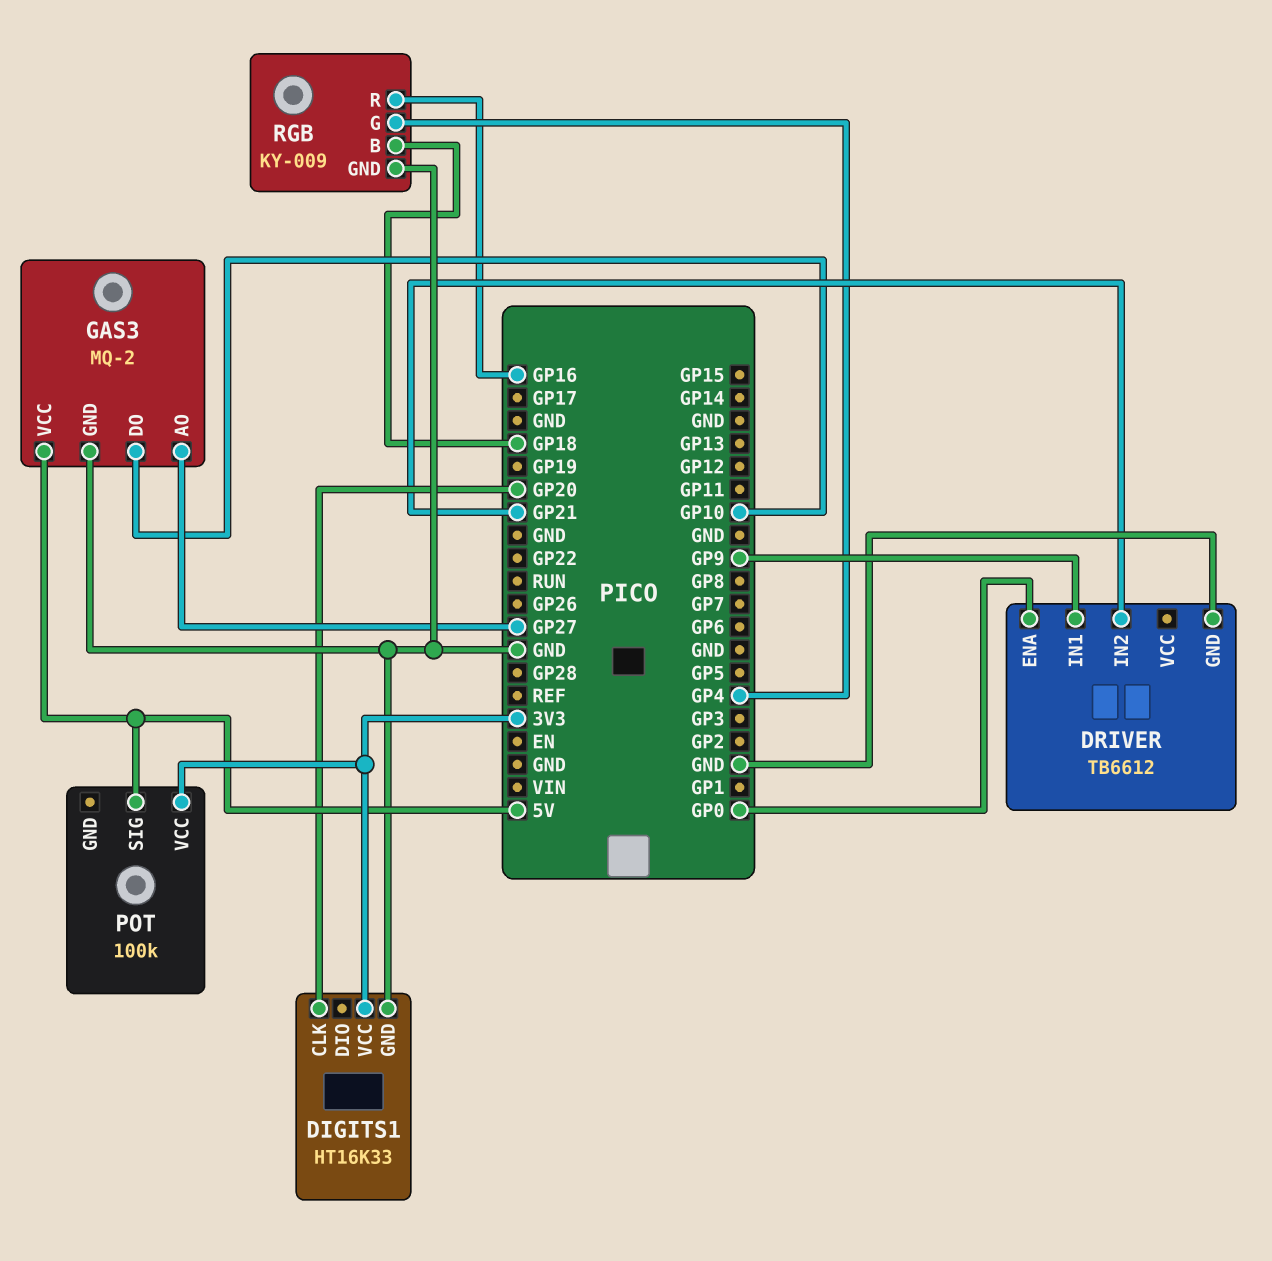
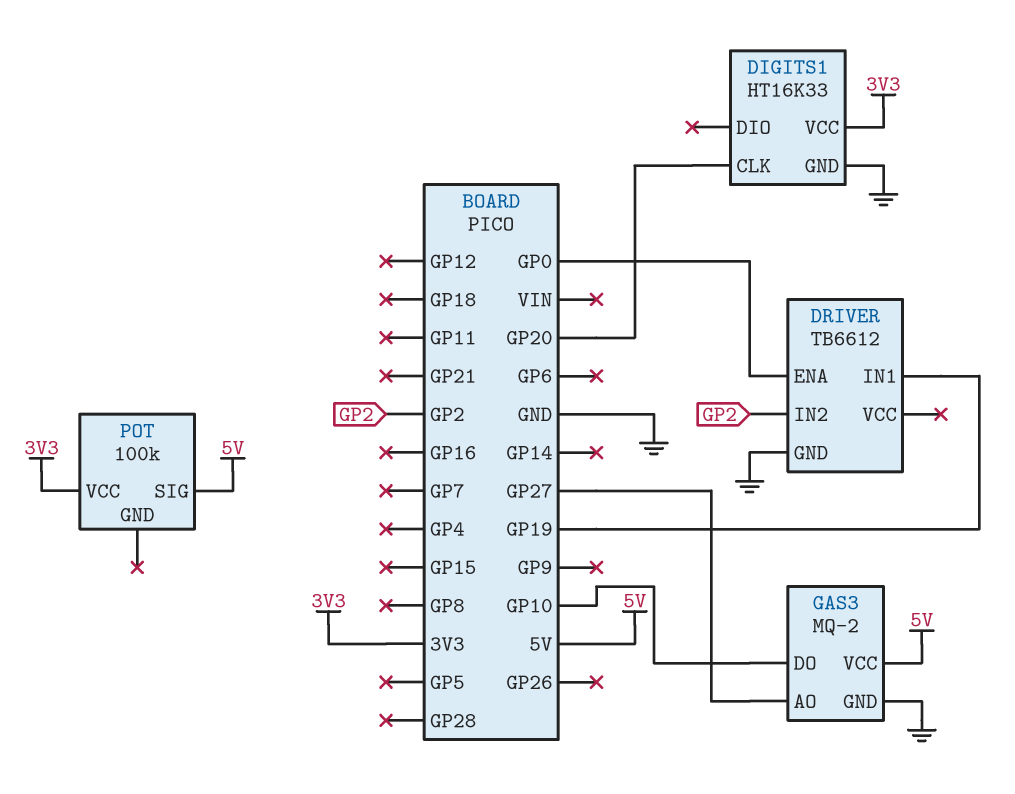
DRIVER pin IN1: GP9 -> GP19
DRIVER pin IN2: GP21 -> GP2
RGB: KY-009 -> none
RGB pin B: GP18 -> none
RGB pin G: GP4 -> none
RGB pin GND: GND -> none
RGB pin R: GP16 -> none

